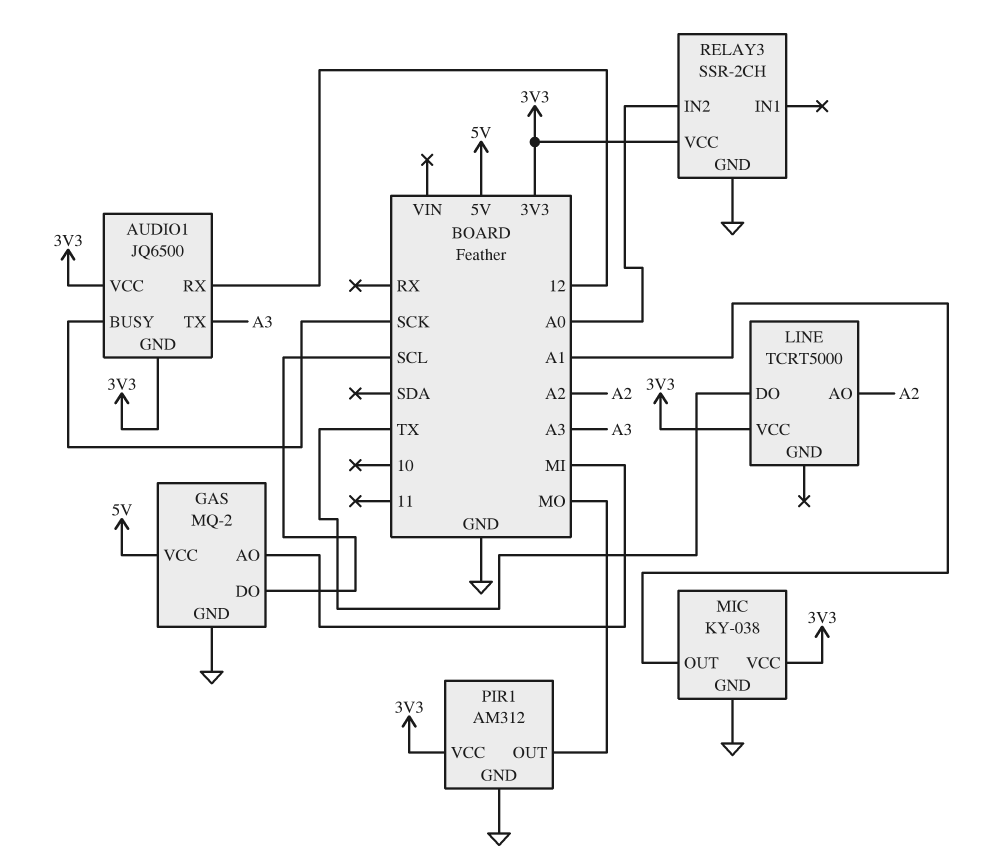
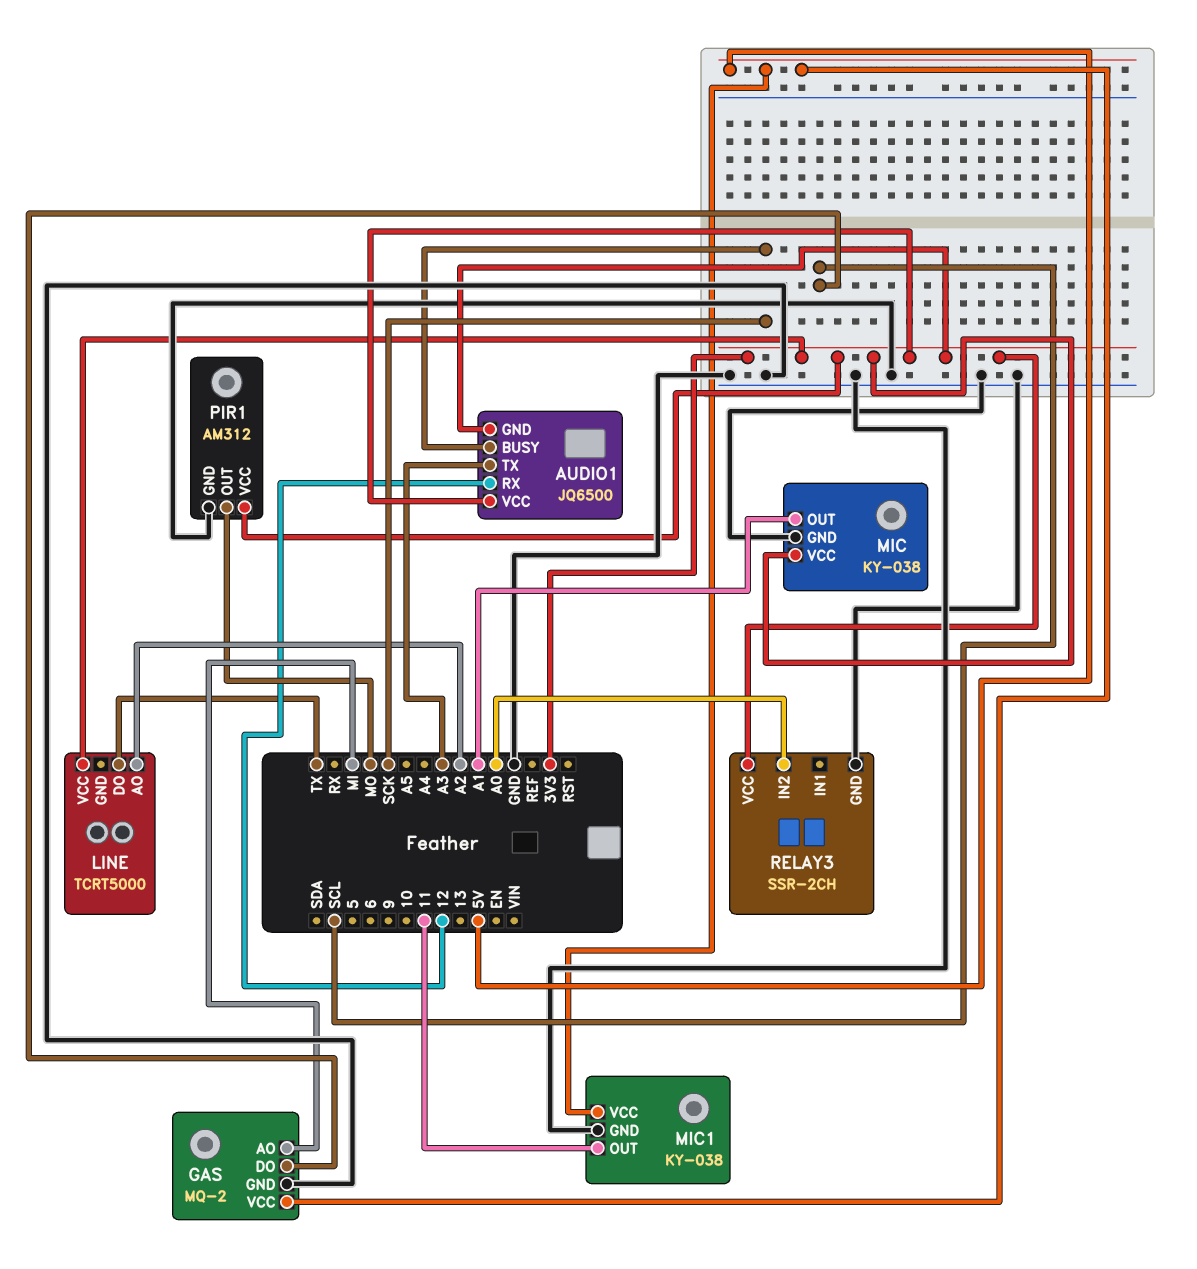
MIC1: none -> KY-038
MIC1 pin GND: none -> GND
MIC1 pin OUT: none -> 11
MIC1 pin VCC: none -> 5V

